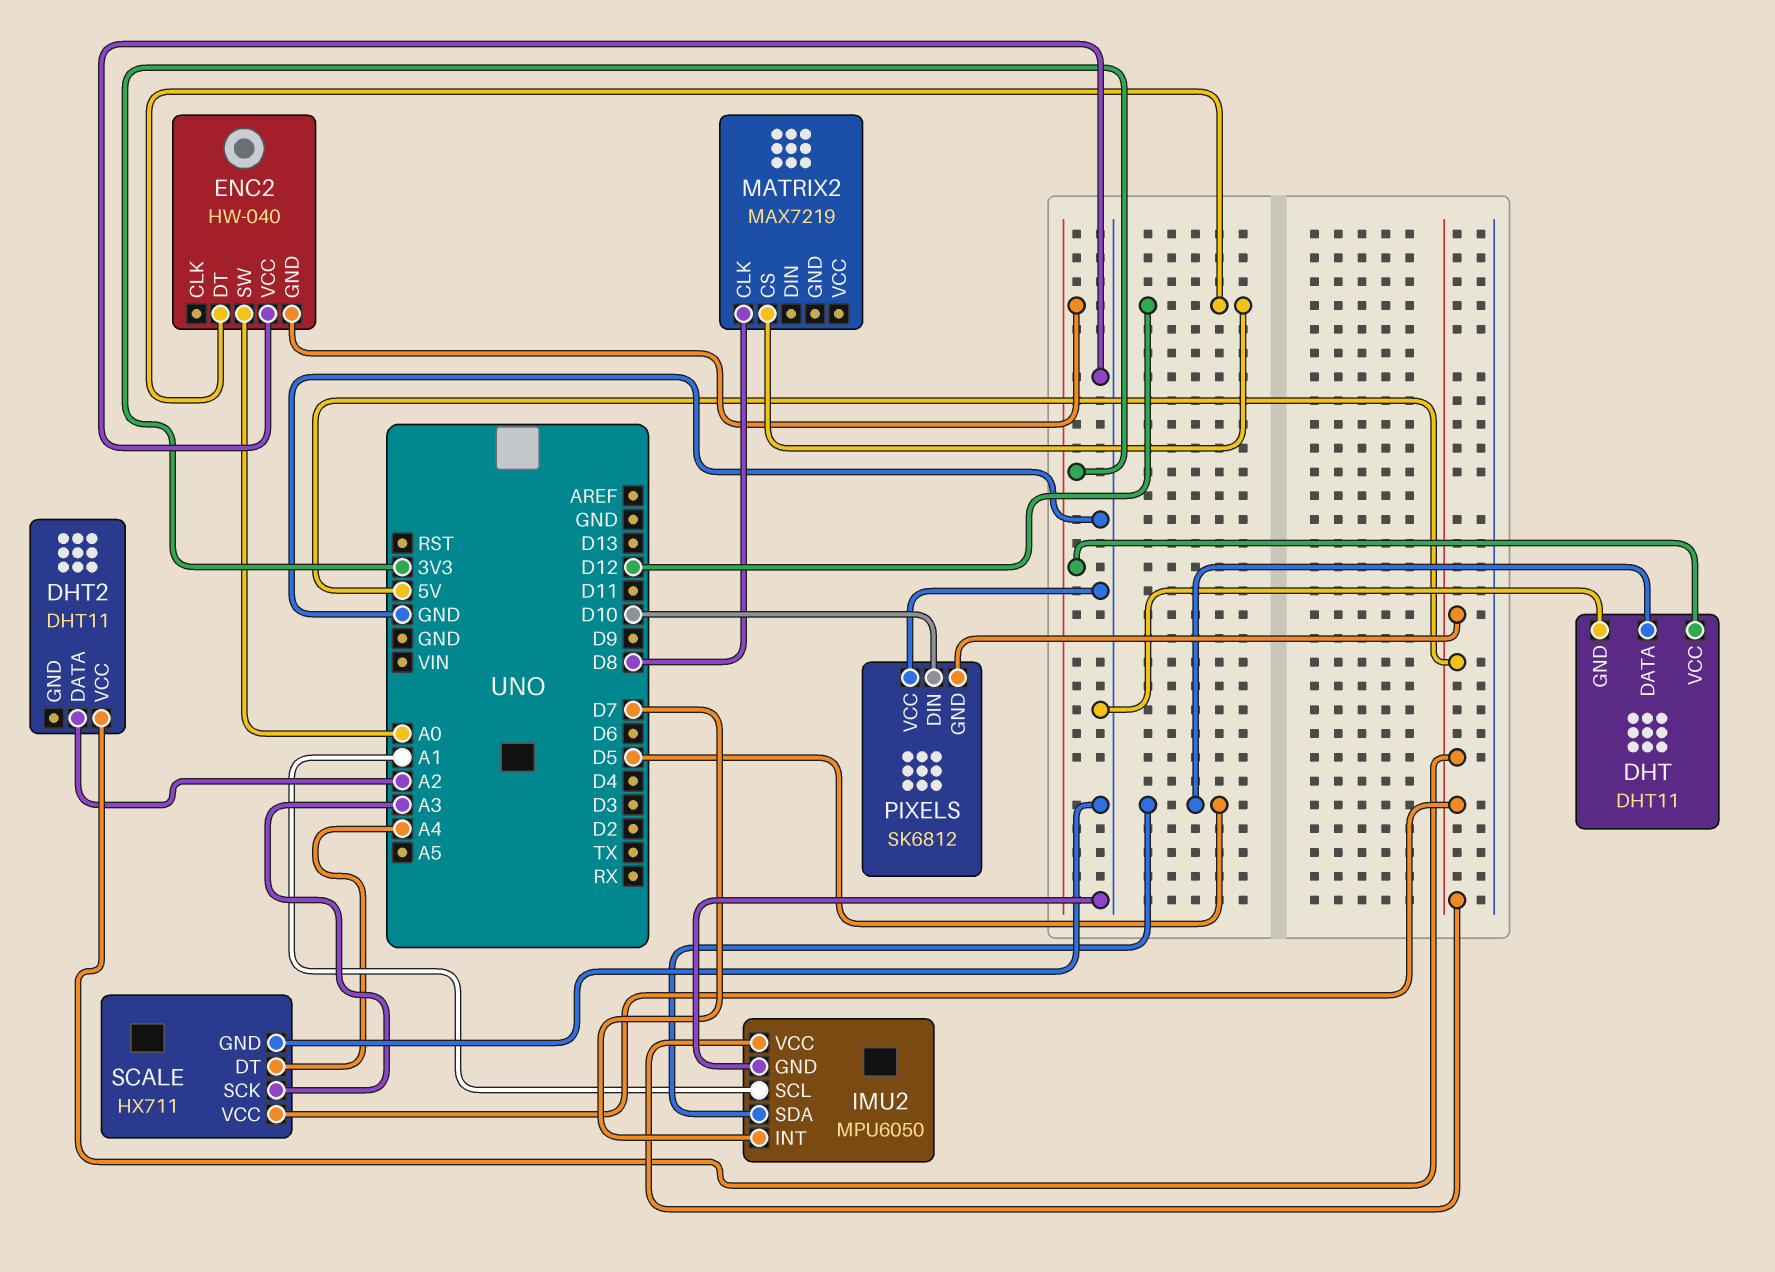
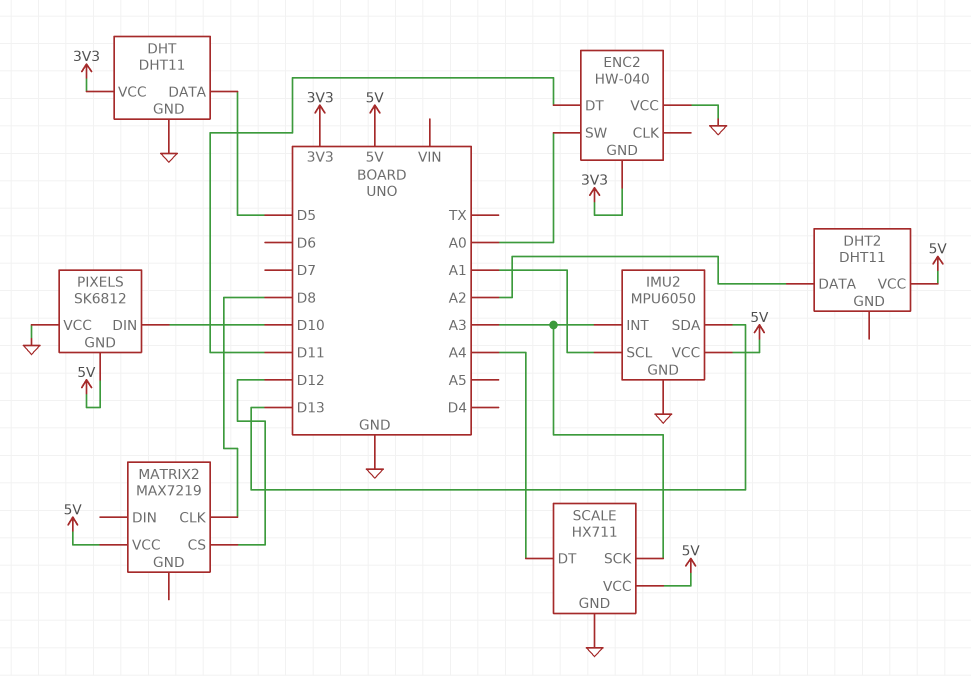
ENC2 pin DT: D12 -> D11
IMU2 pin INT: D7 -> A3
IMU2 pin SDA: D5 -> D13
MATRIX2 pin VCC: none -> 5V

